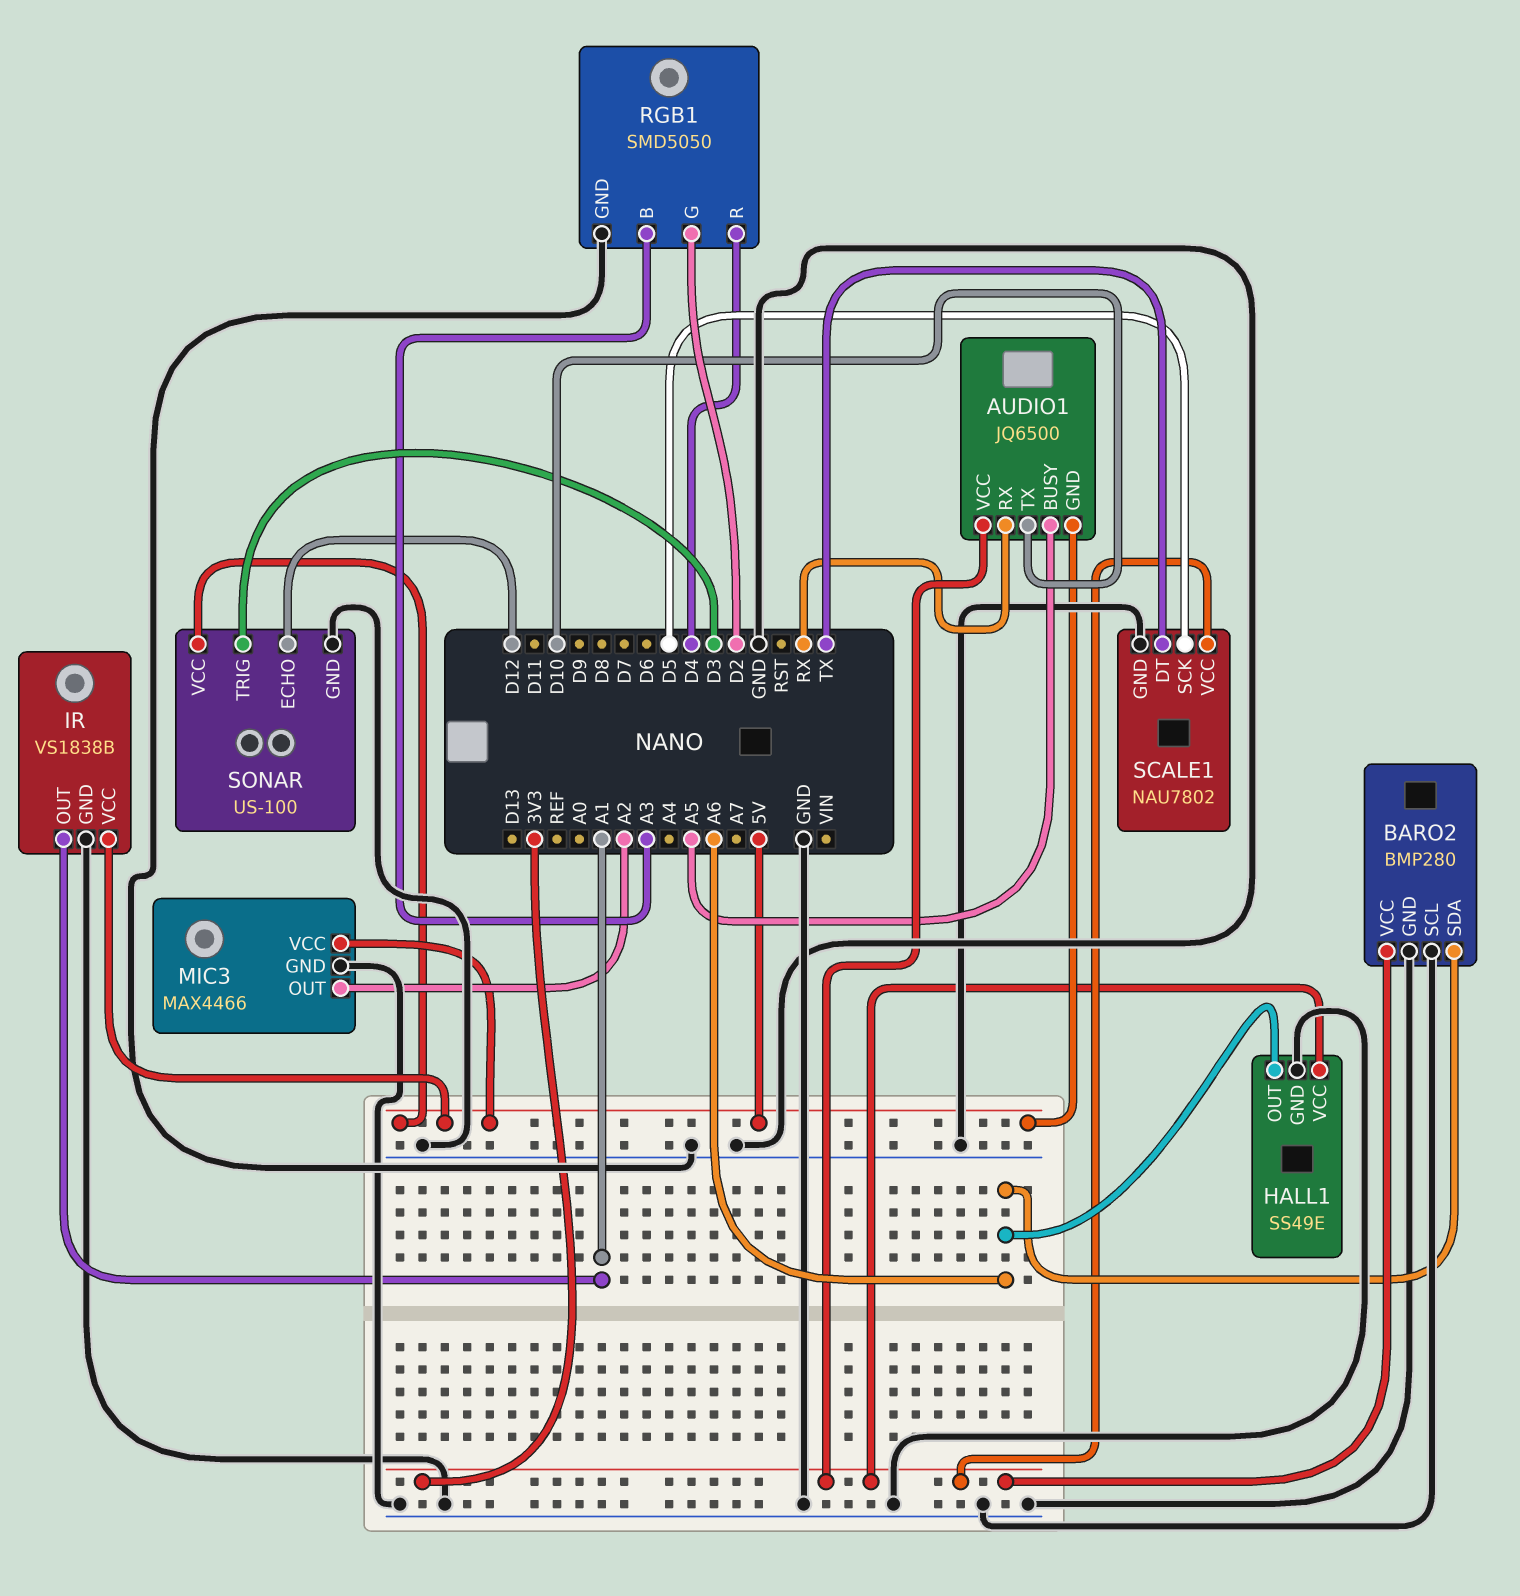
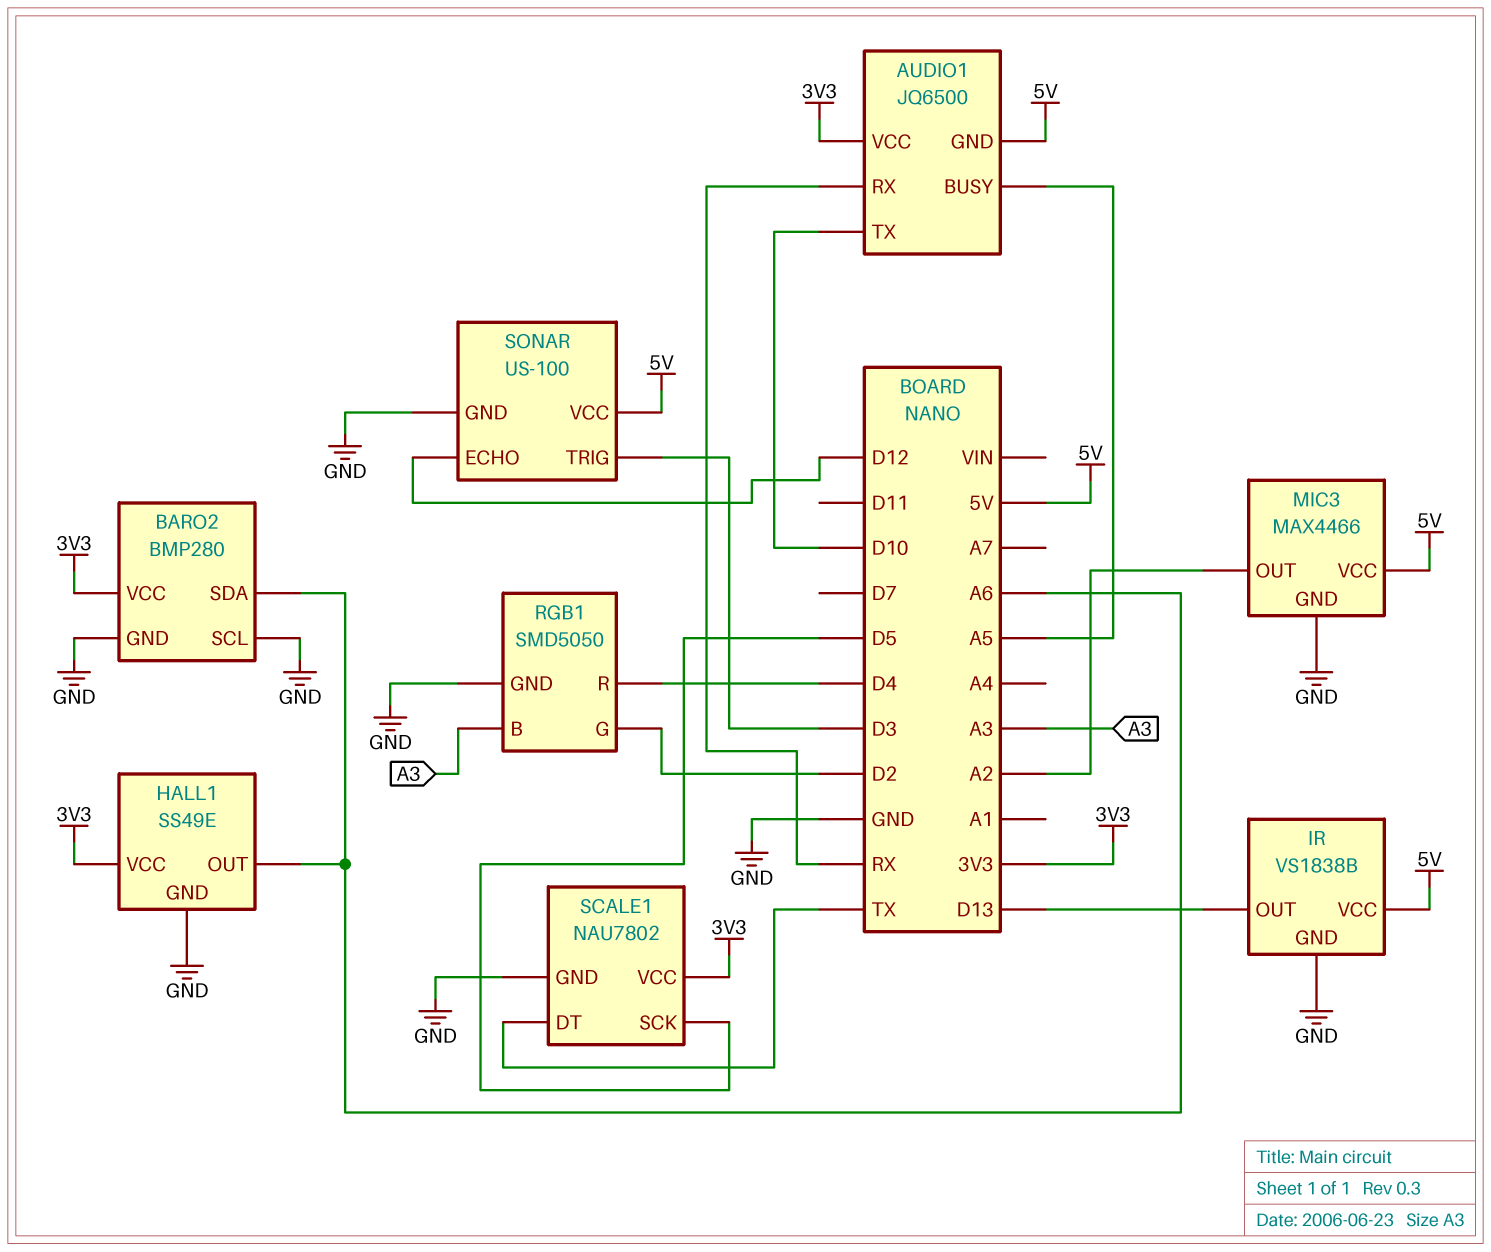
IR pin OUT: A1 -> D13

